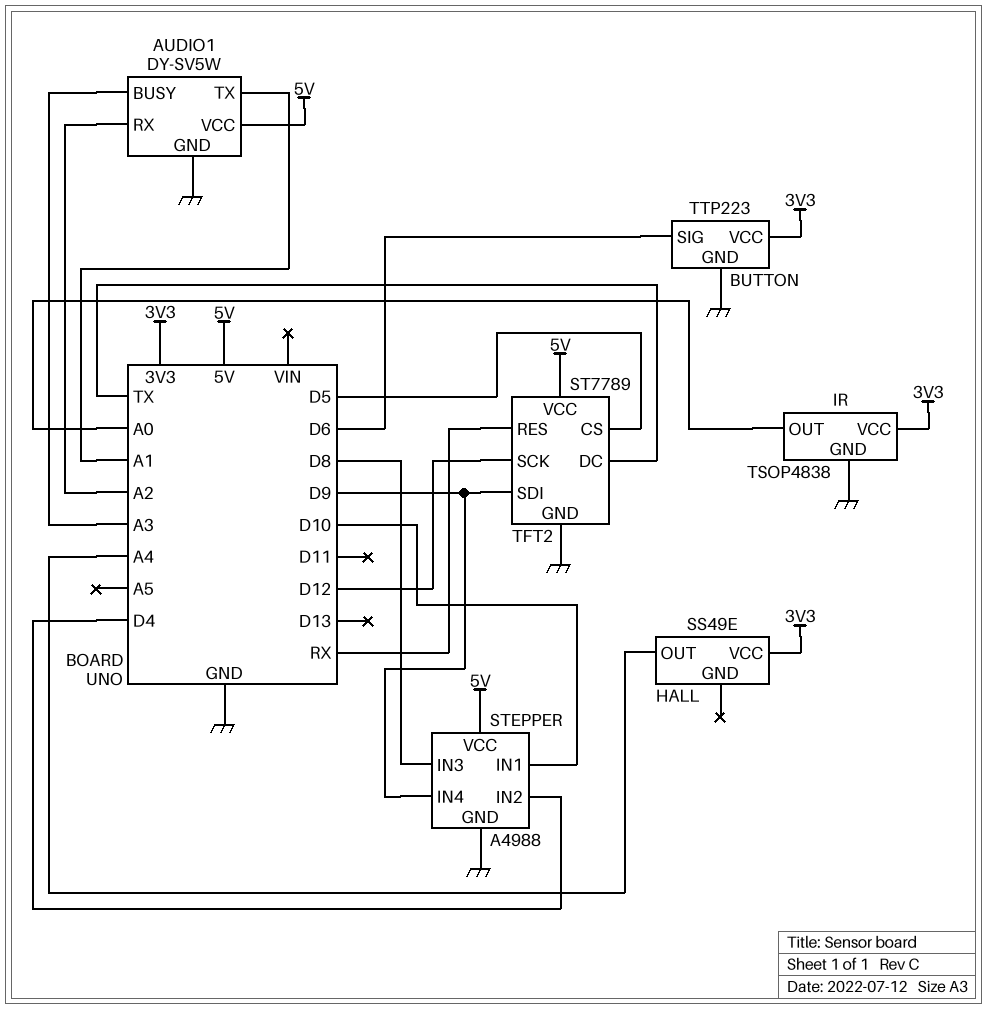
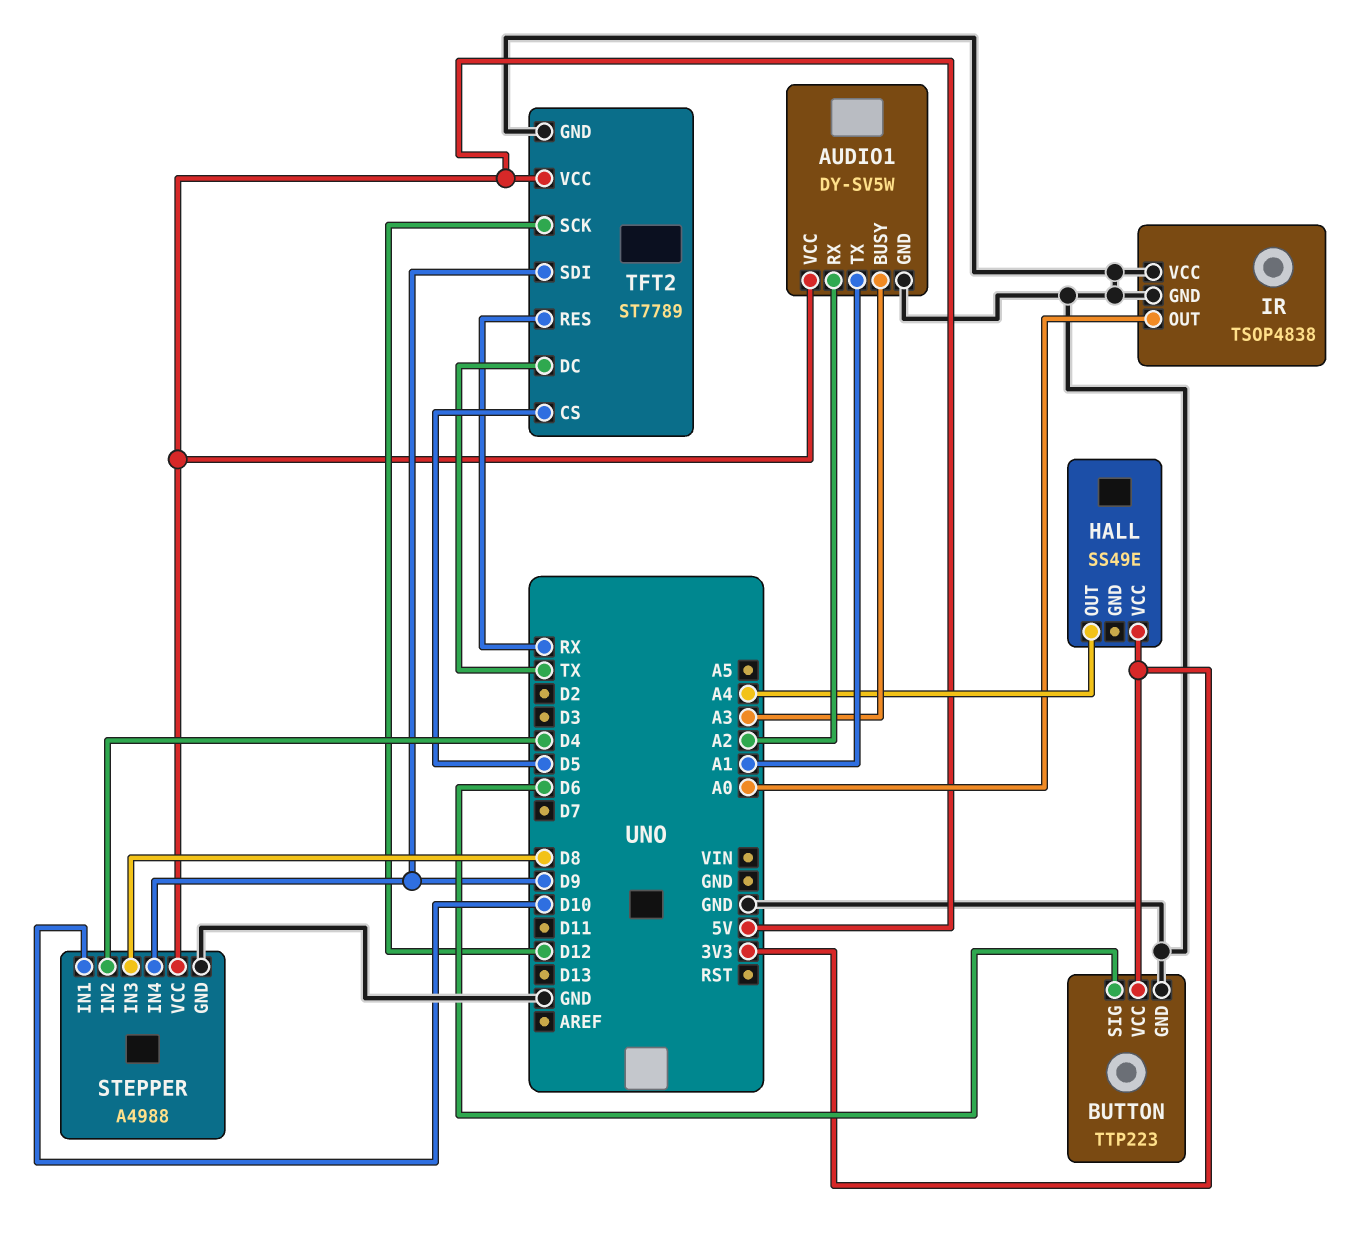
IR pin VCC: 3V3 -> GND

